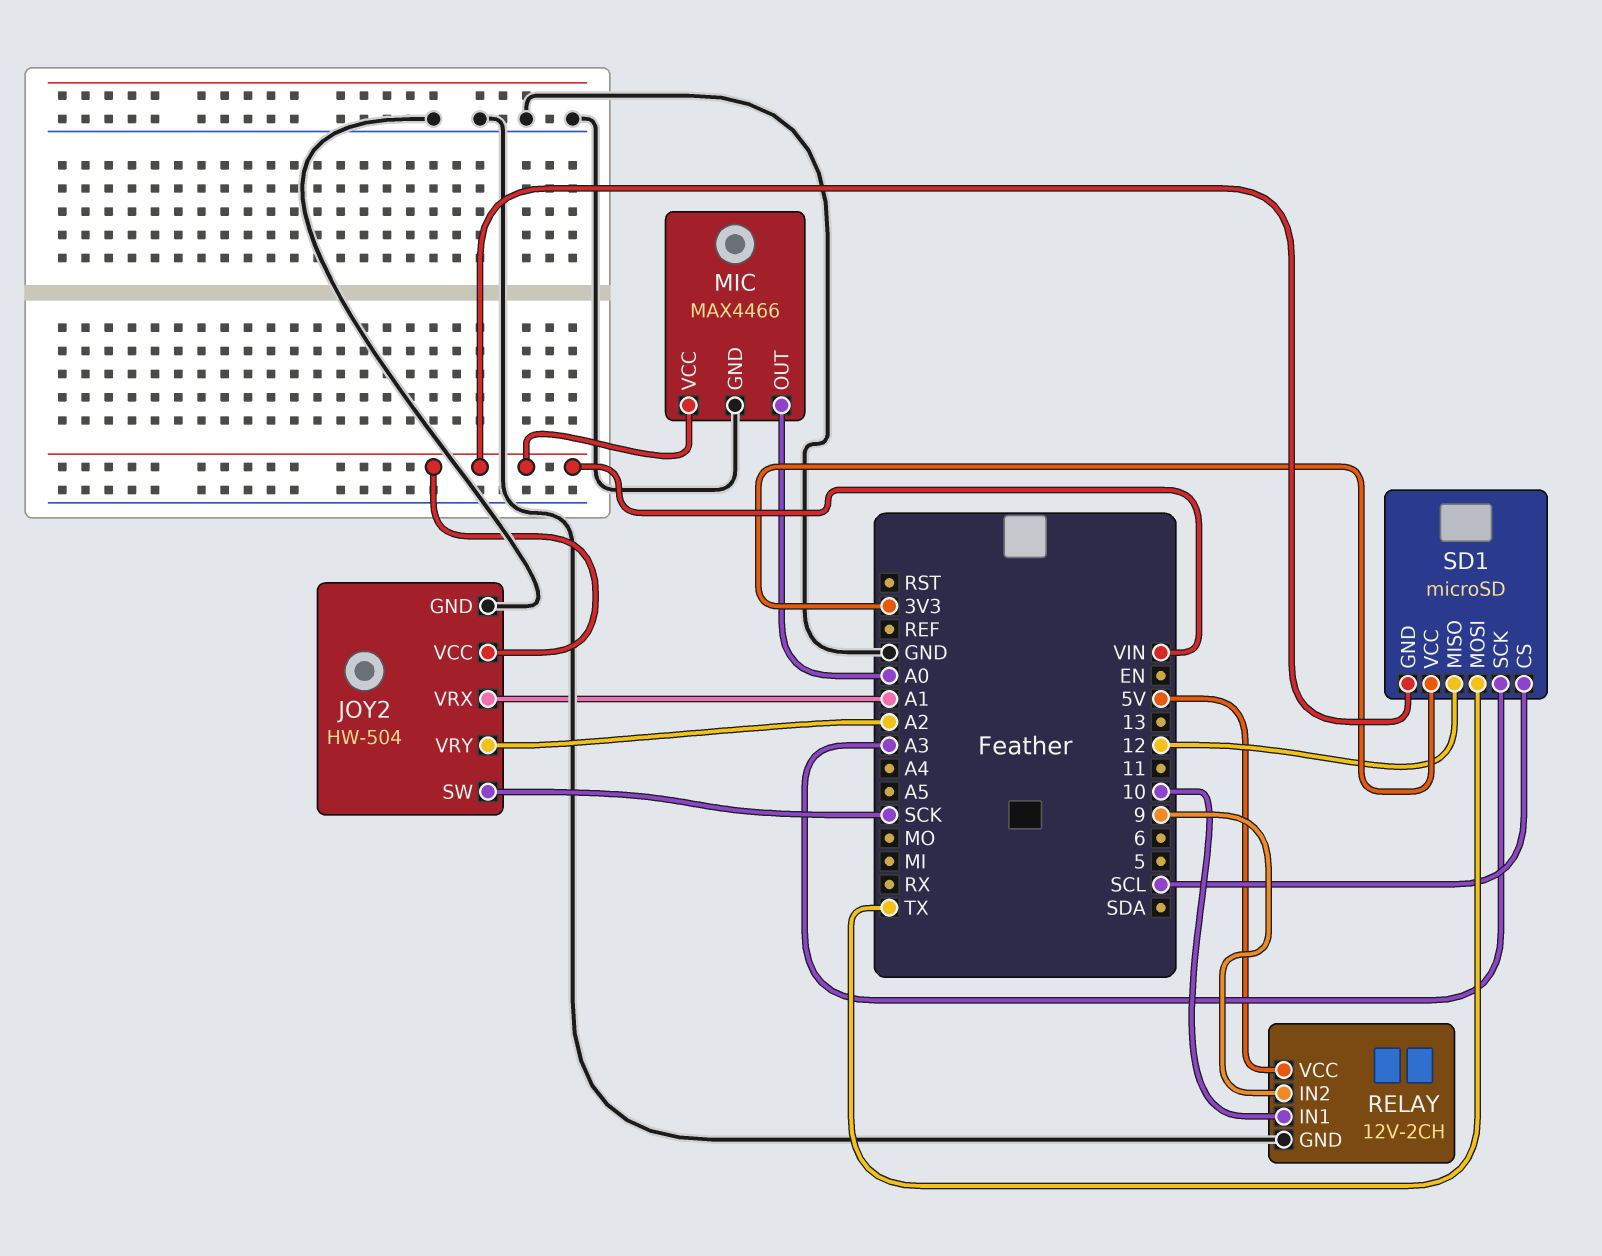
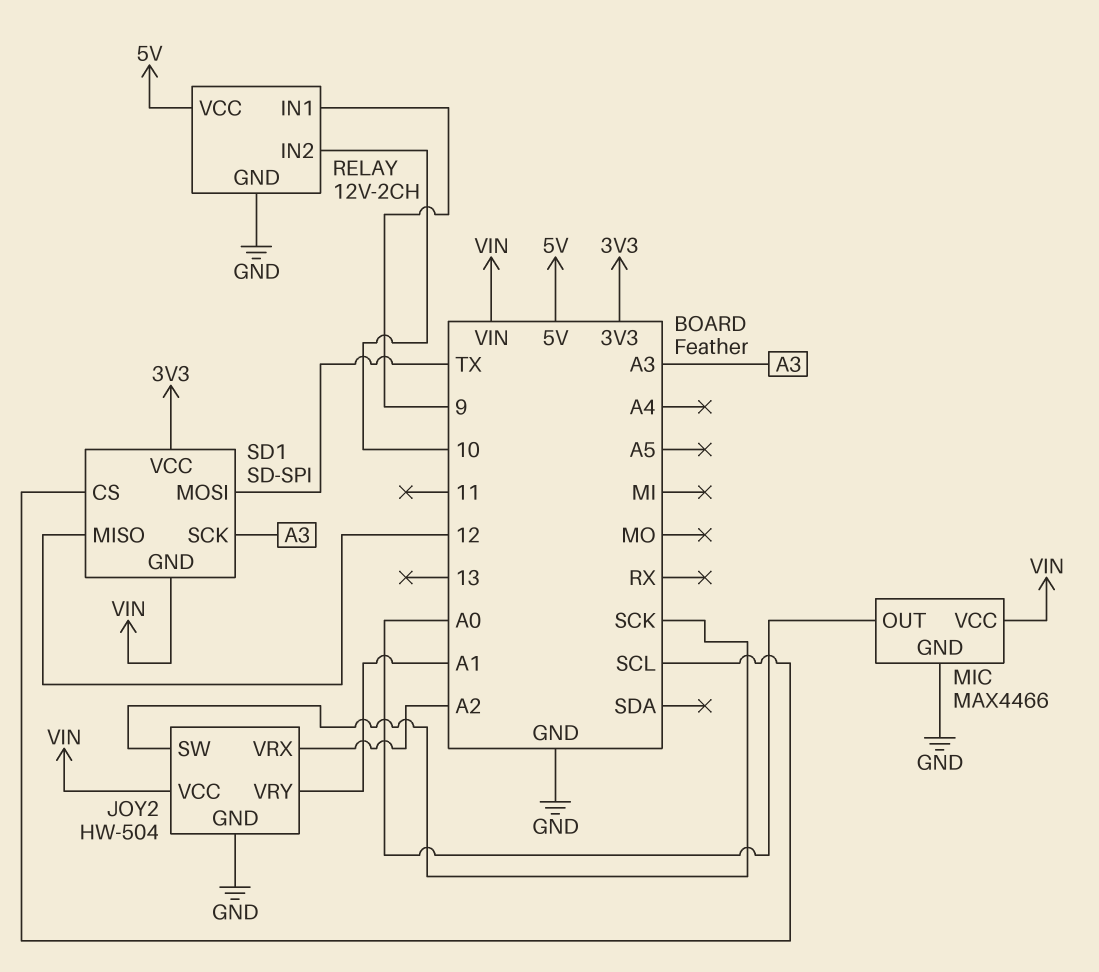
JOY2 pin VRX: A1 -> A2
JOY2 pin VRY: A2 -> A1
RELAY pin IN1: 10 -> 9
RELAY pin IN2: 9 -> 10
SD1: microSD -> SD-SPI

